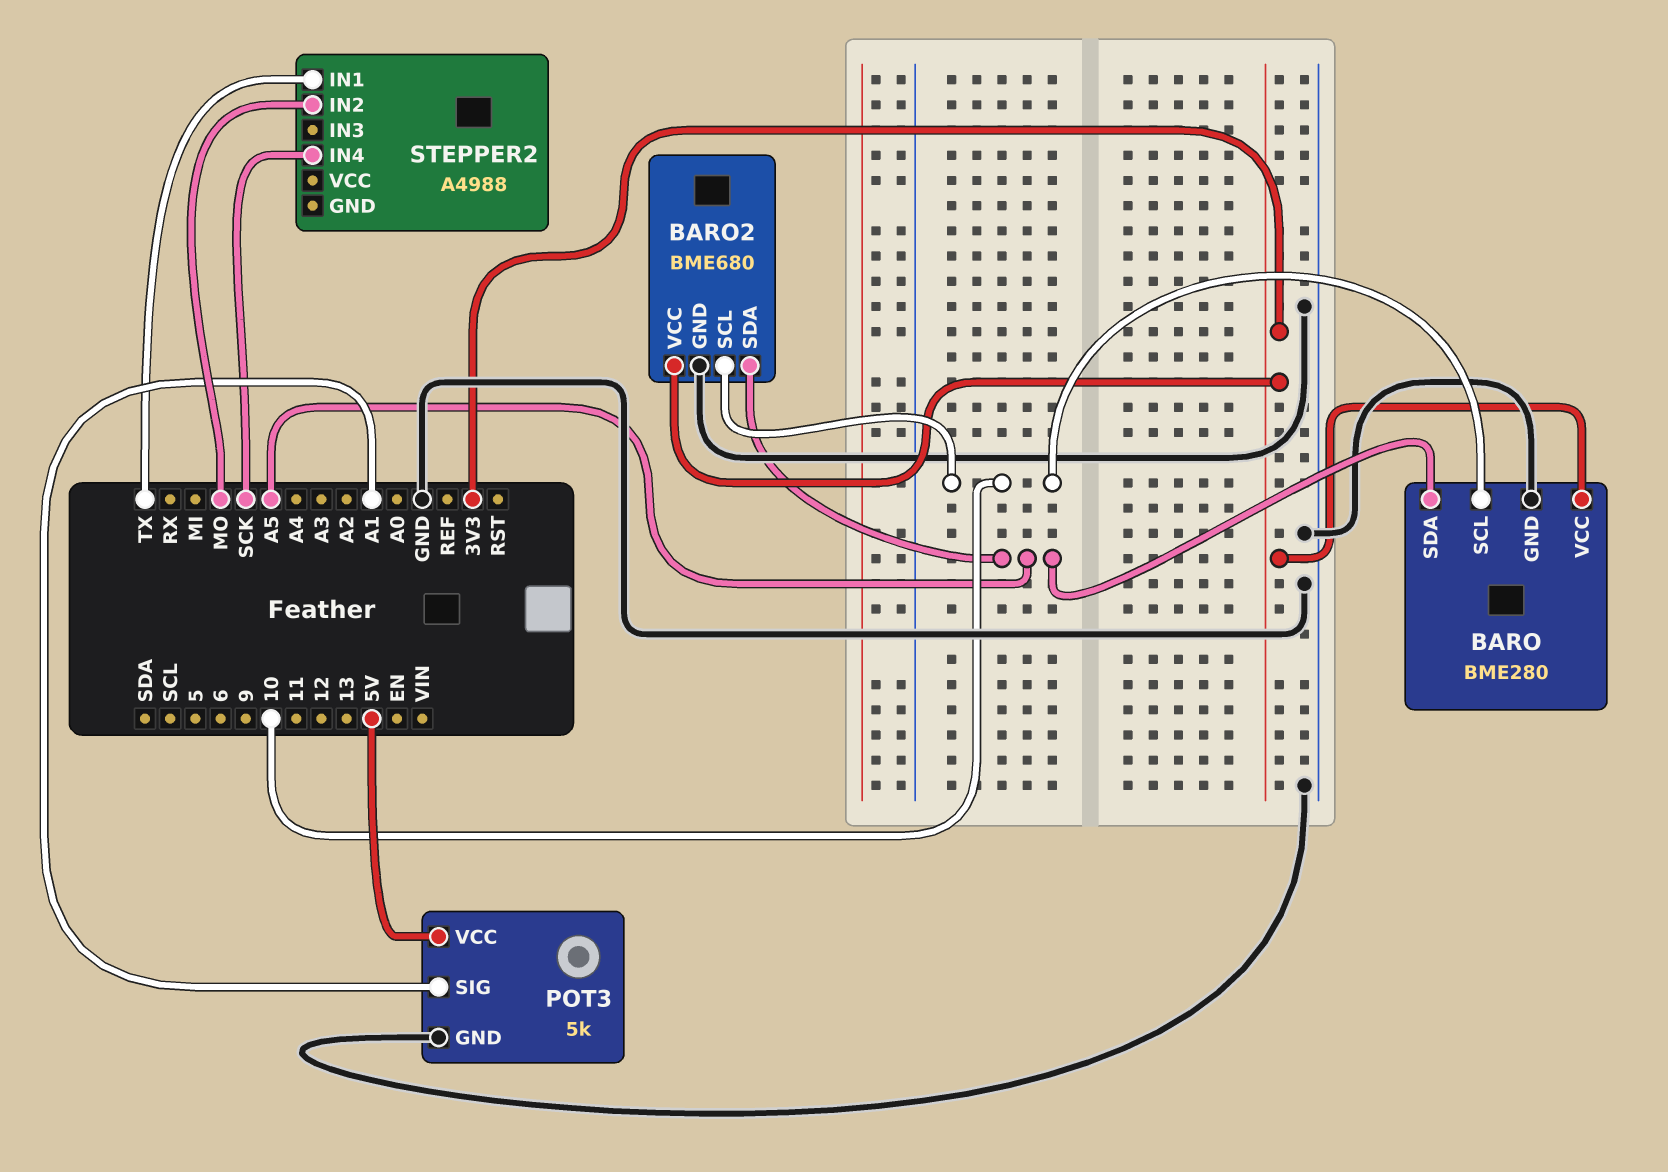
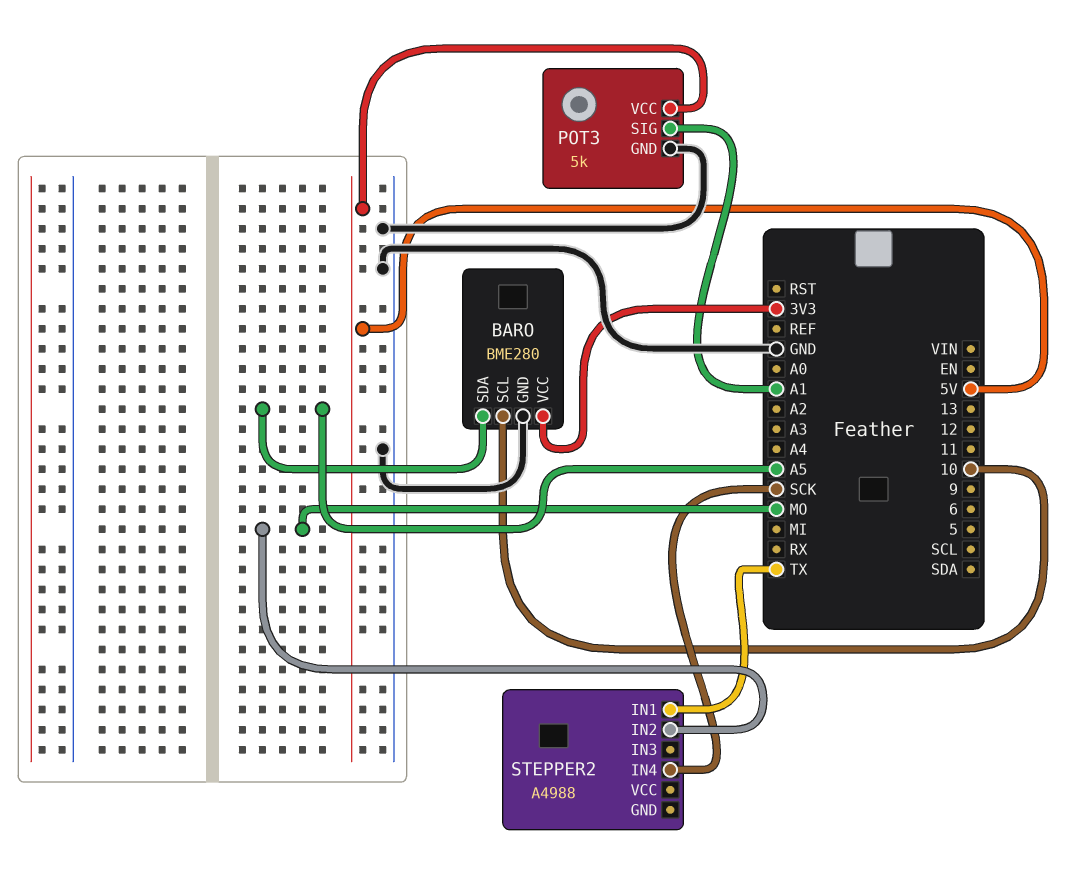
BARO2: BME680 -> none
BARO2 pin GND: GND -> none
BARO2 pin SCL: 10 -> none
BARO2 pin SDA: A5 -> none
BARO2 pin VCC: 3V3 -> none

